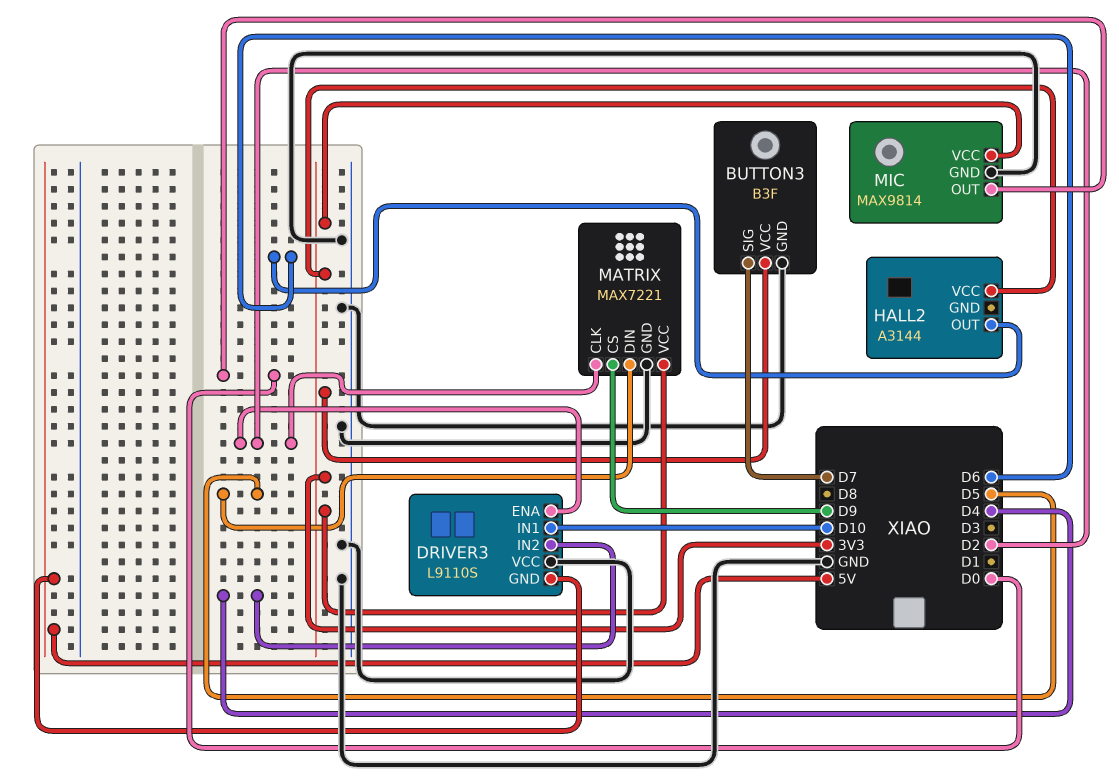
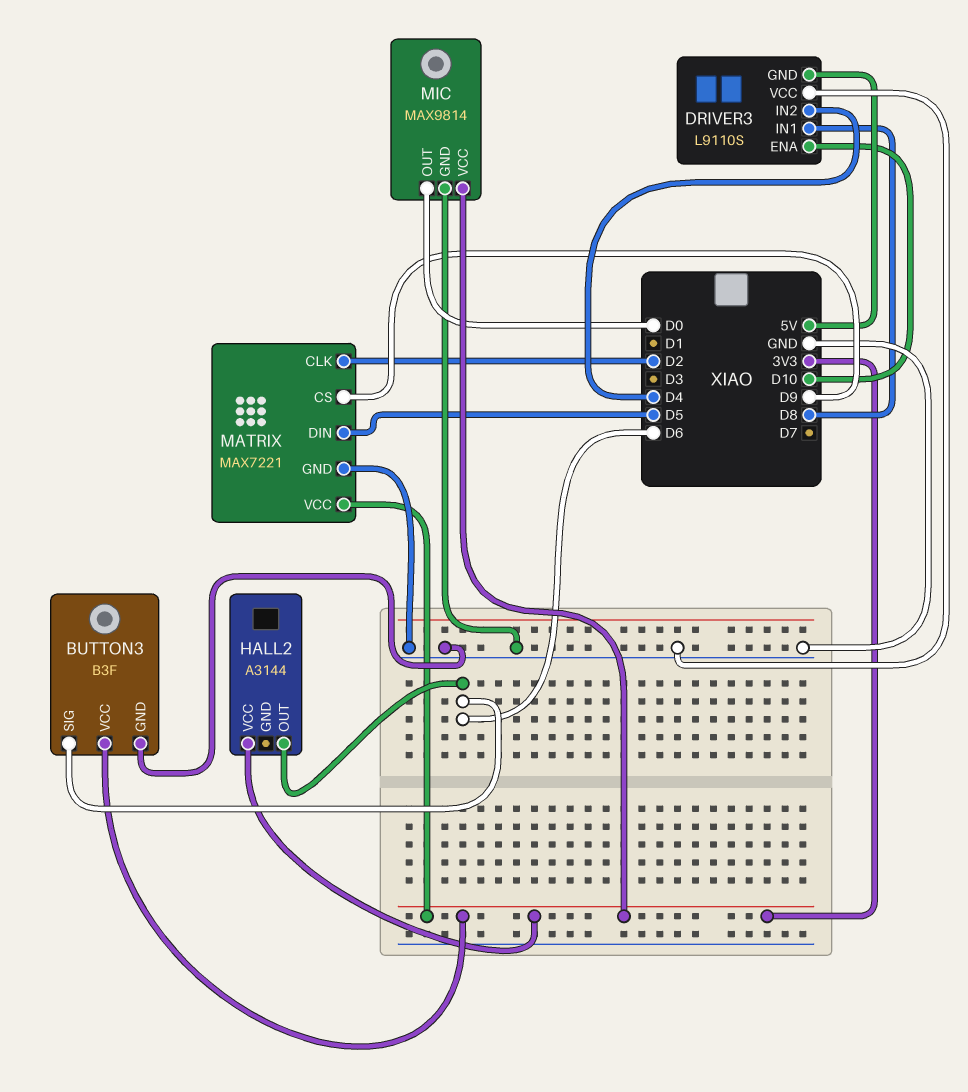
BUTTON3 pin SIG: D7 -> D6
DRIVER3 pin ENA: D2 -> D10
DRIVER3 pin IN1: D10 -> D8

